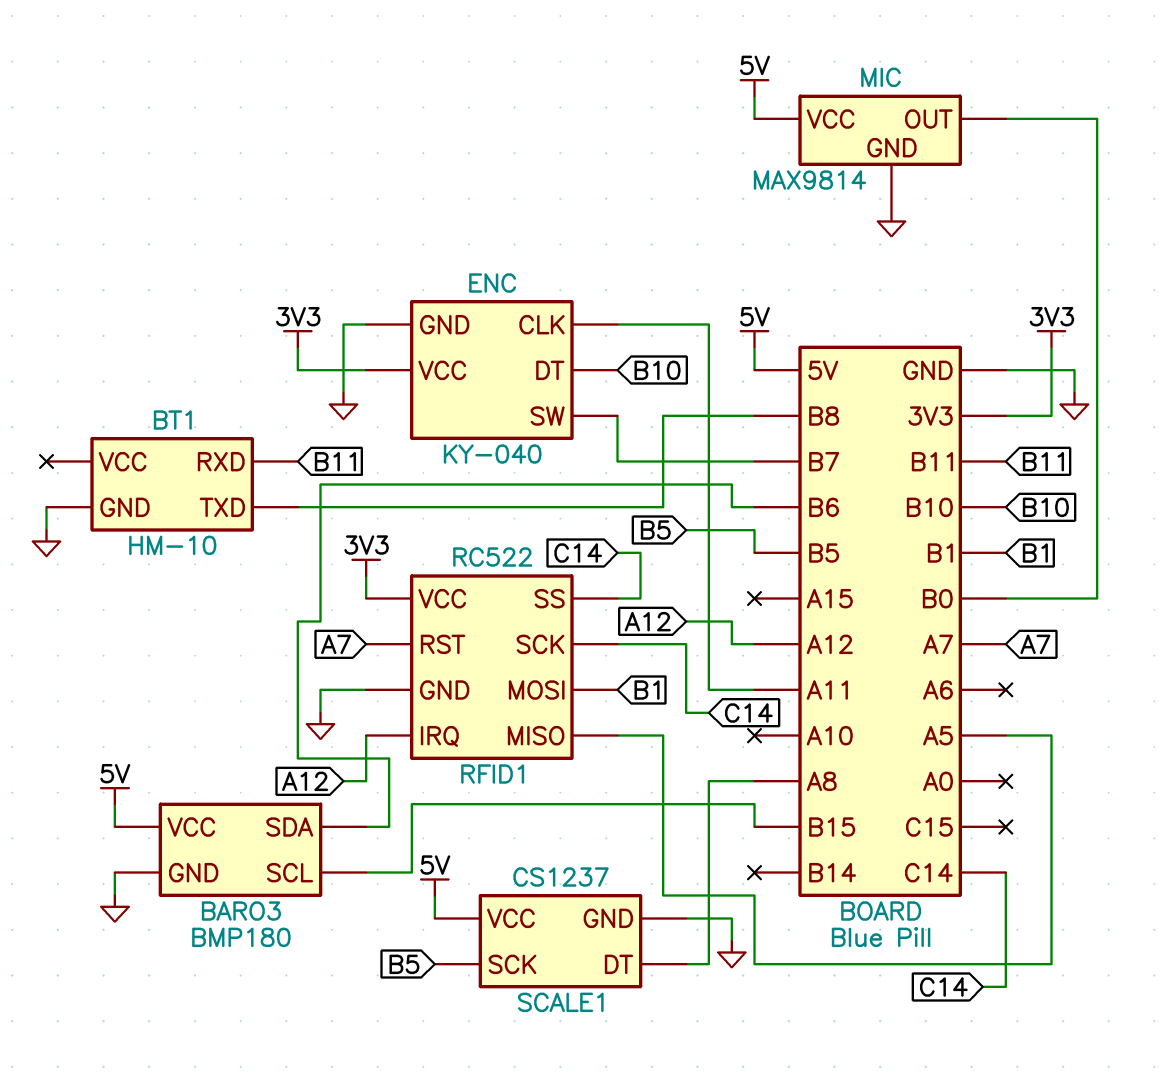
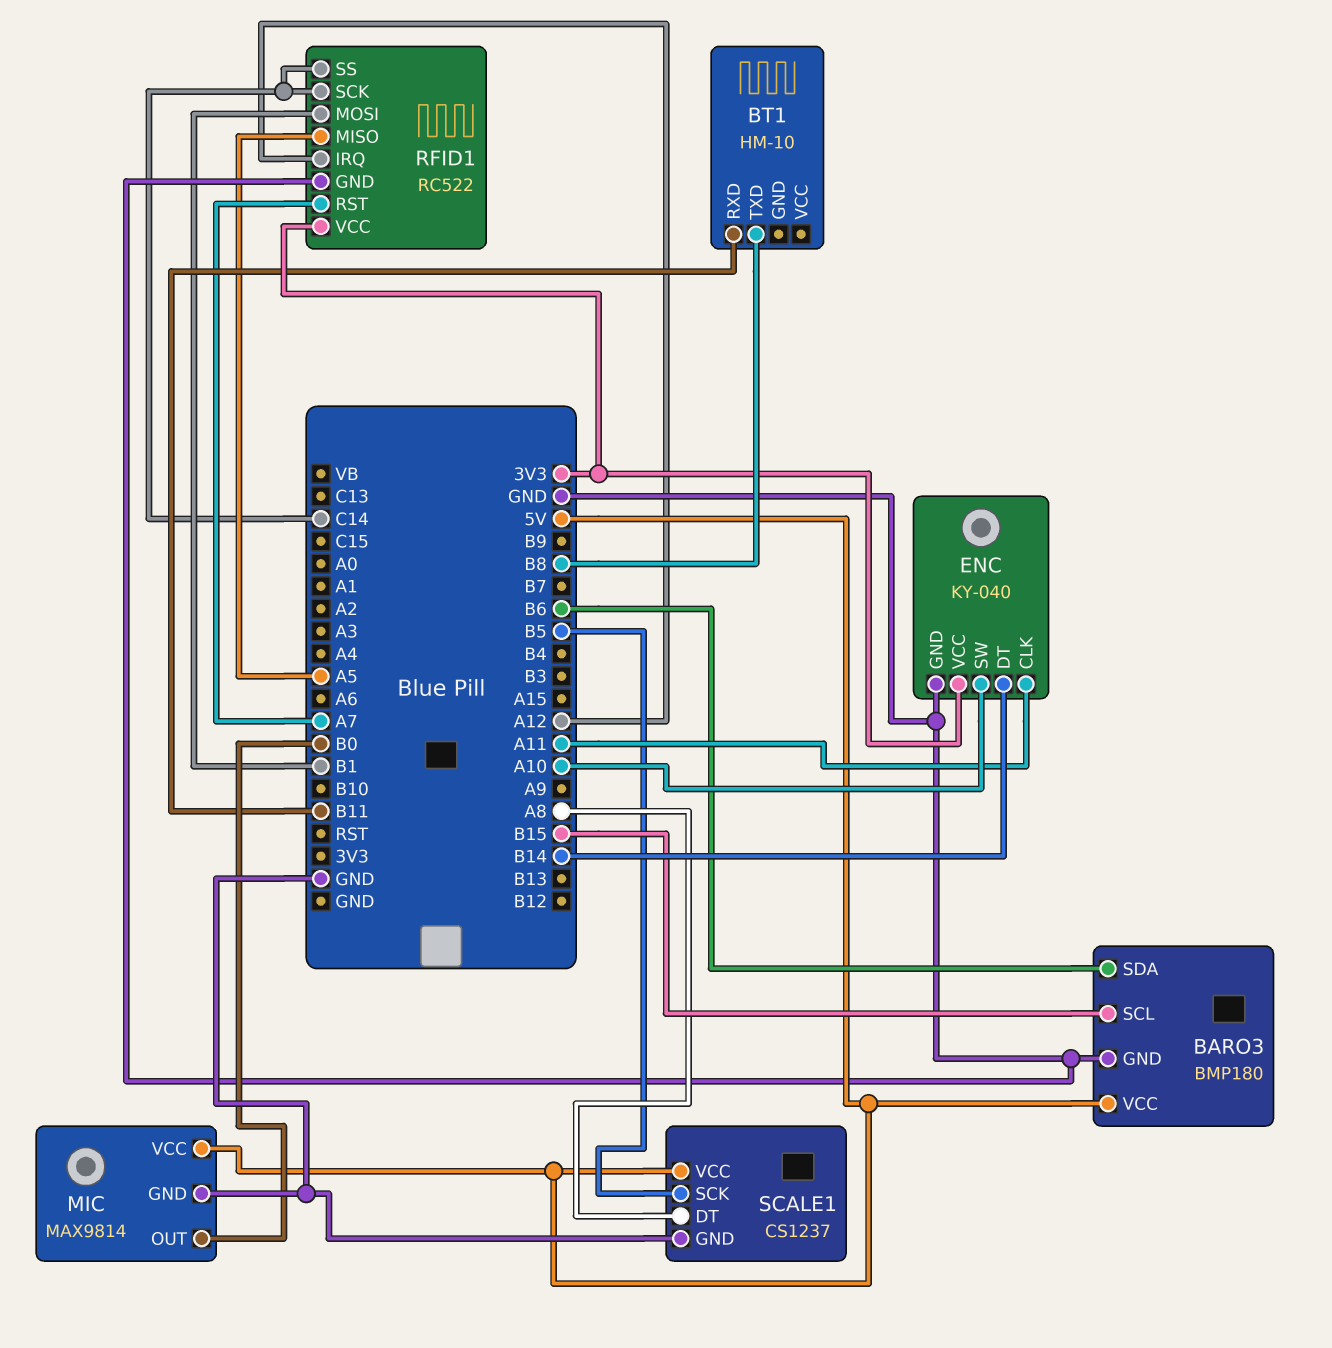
BT1 pin GND: GND -> none
ENC pin DT: B10 -> B14
ENC pin SW: B7 -> A10

